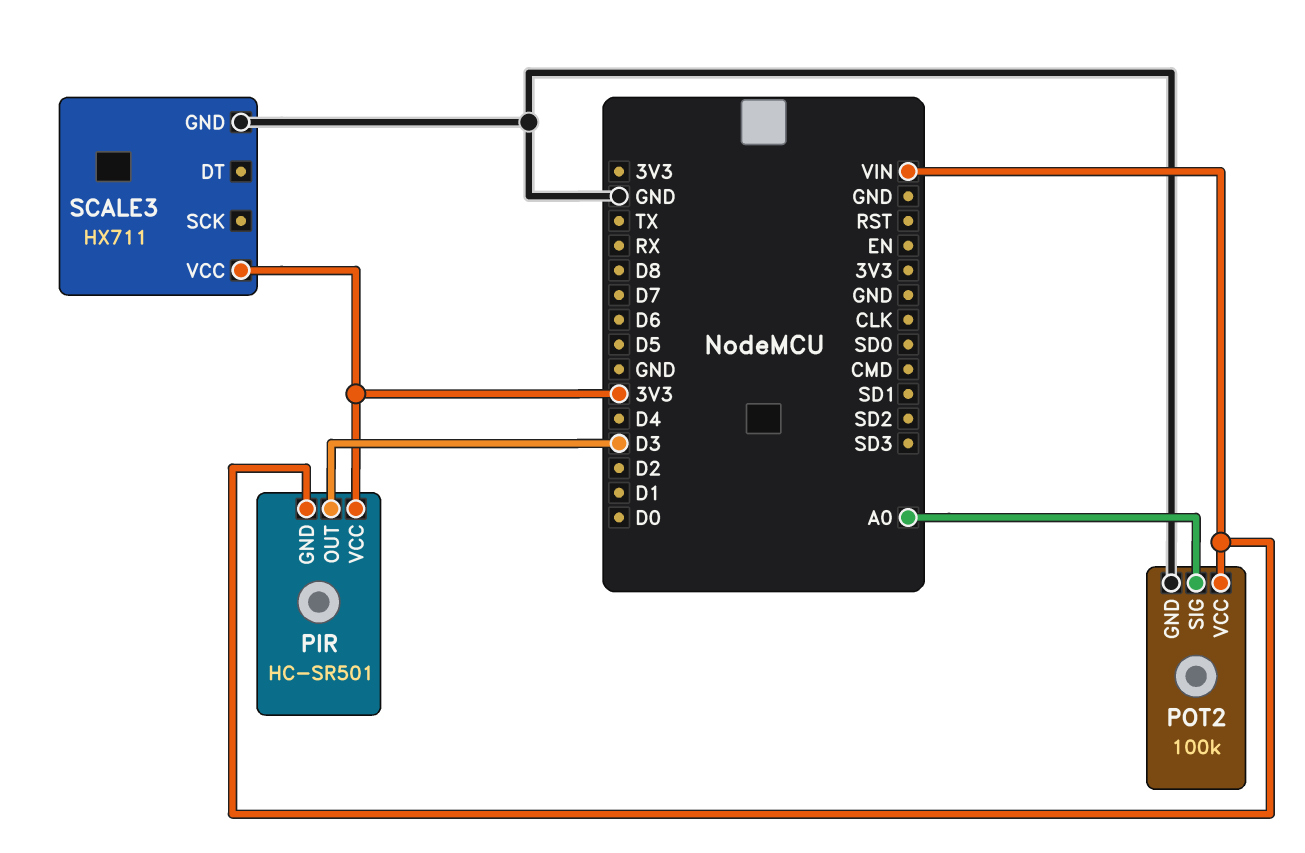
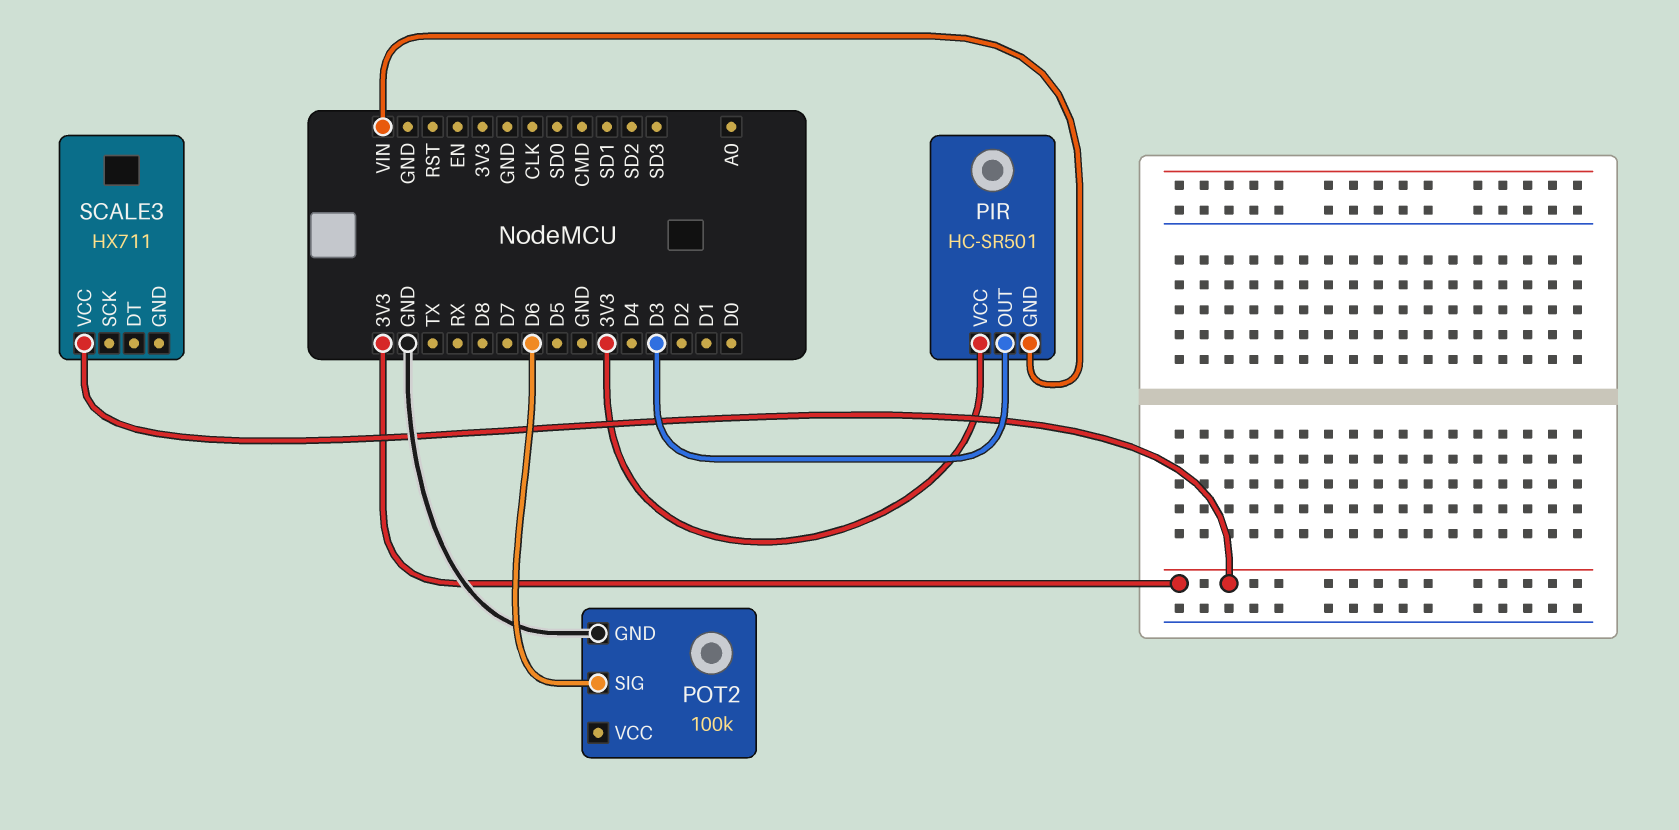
POT2 pin SIG: A0 -> D6
POT2 pin VCC: VIN -> none
SCALE3 pin GND: GND -> none

